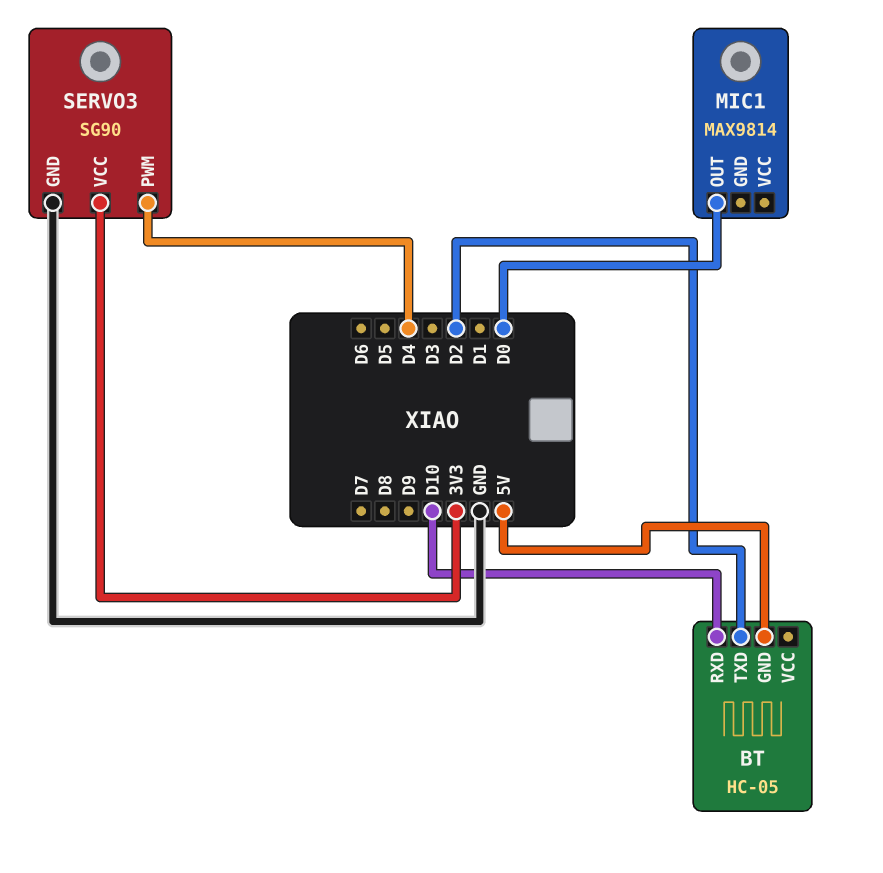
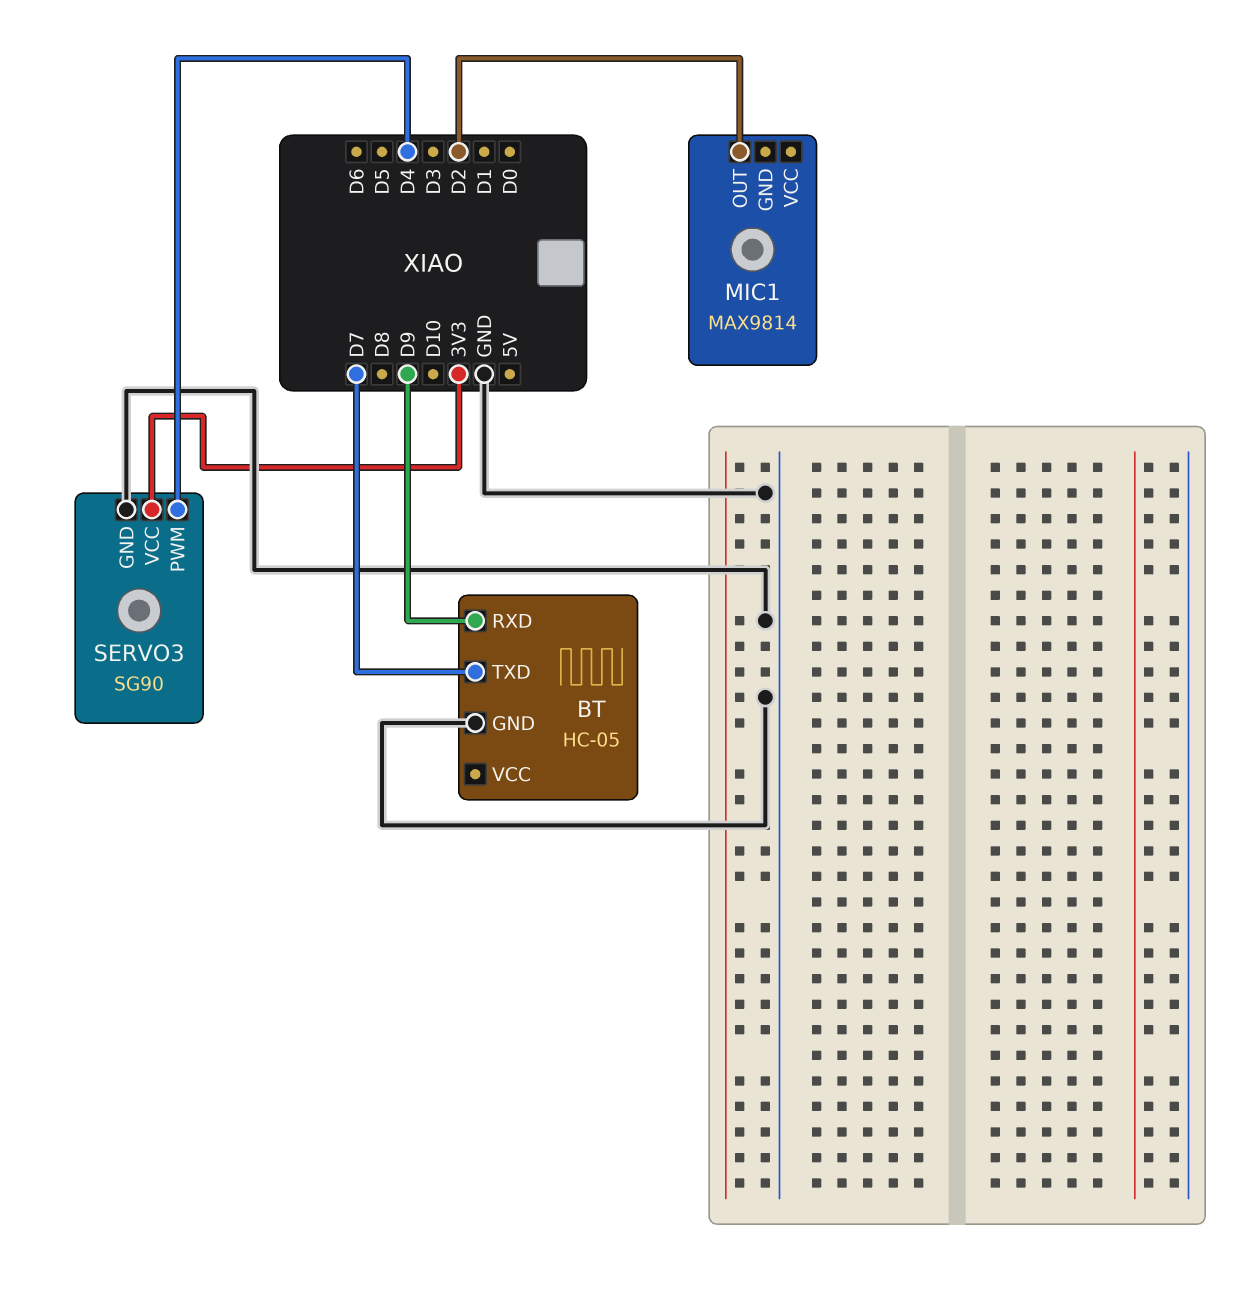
BT pin GND: 5V -> GND
BT pin RXD: D10 -> D9
BT pin TXD: D2 -> D7
MIC1 pin OUT: D0 -> D2

